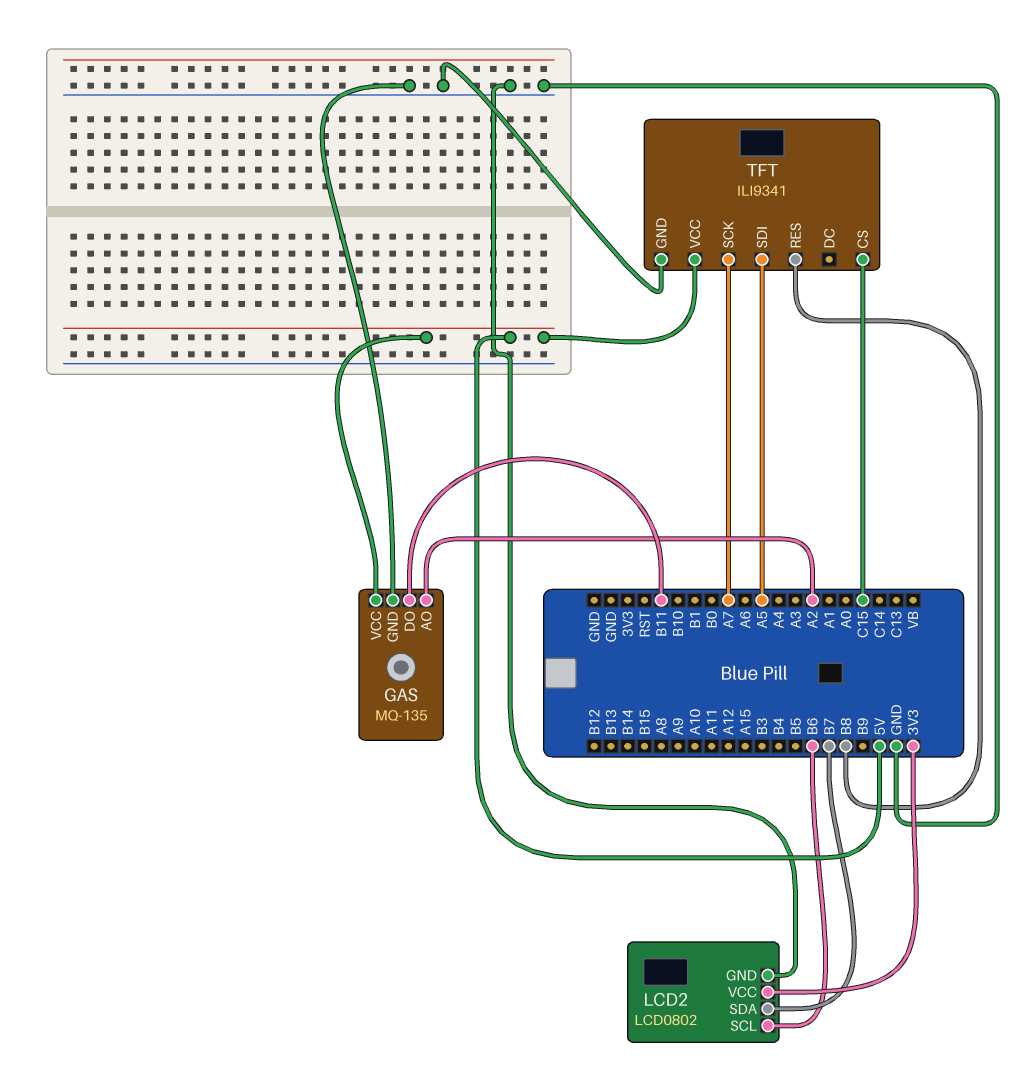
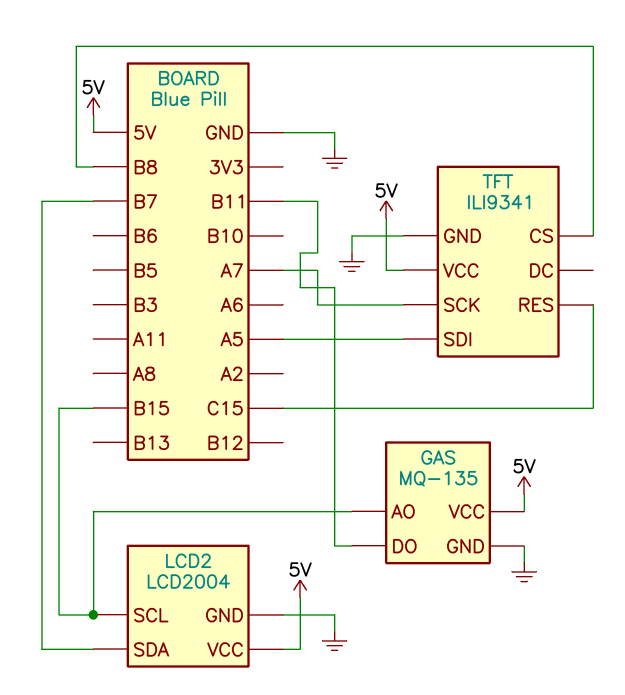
GAS pin AO: A2 -> B15
LCD2: LCD0802 -> LCD2004
LCD2 pin SCL: B6 -> B15
LCD2 pin VCC: 3V3 -> 5V
TFT pin CS: C15 -> B8
TFT pin RES: B8 -> C15

